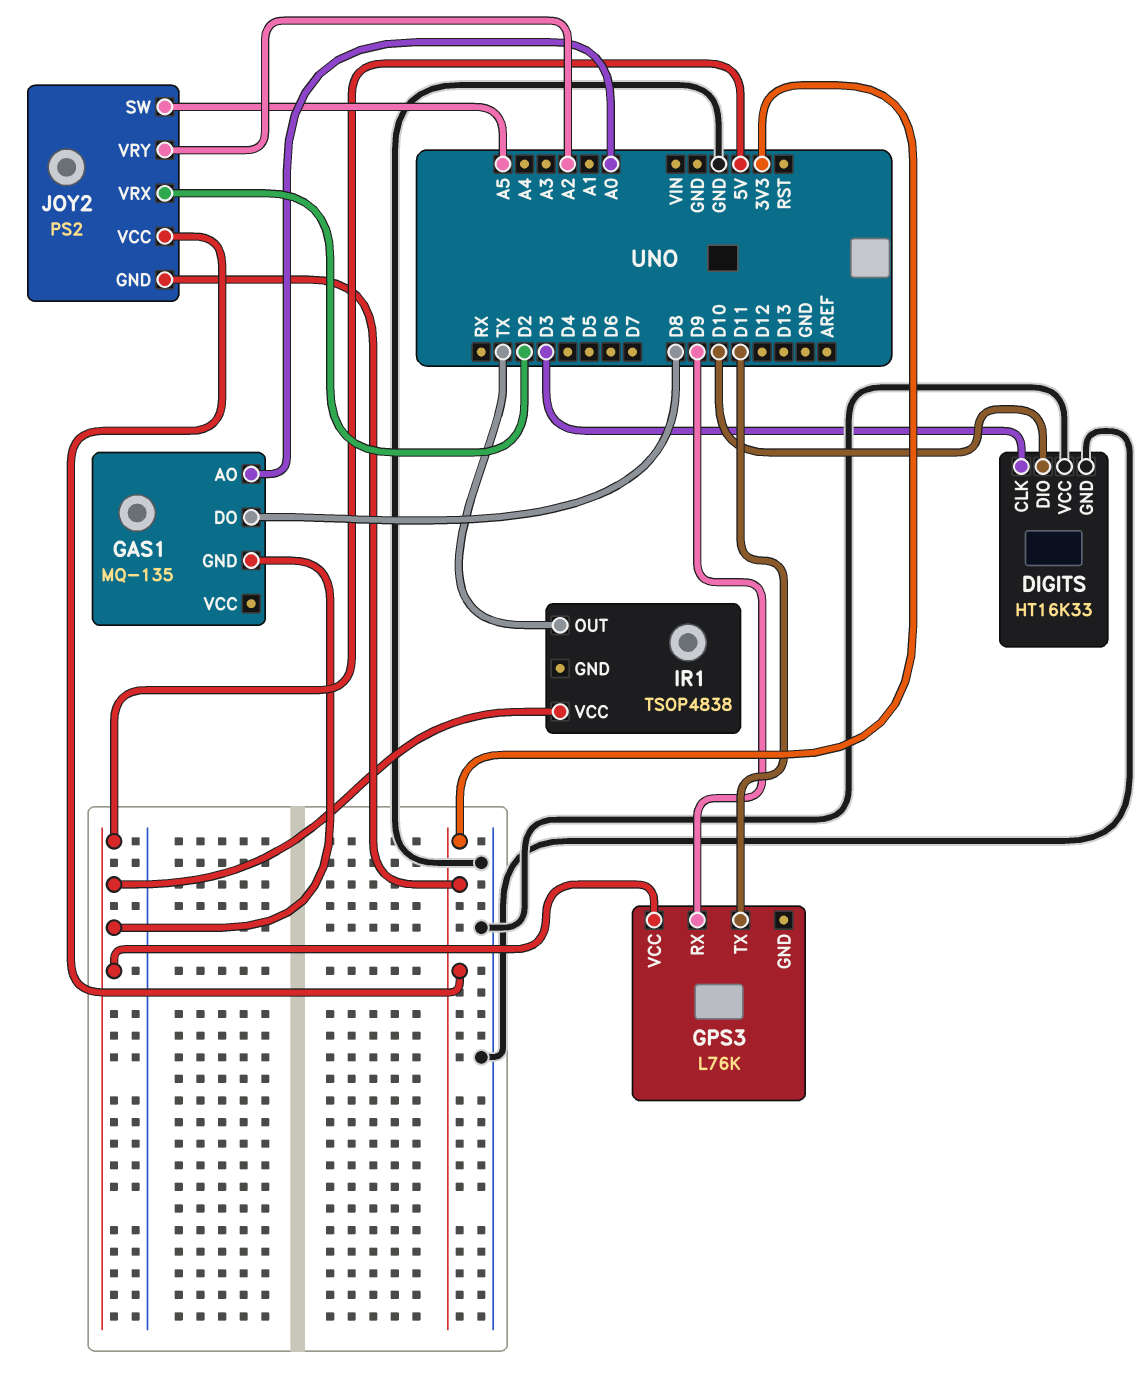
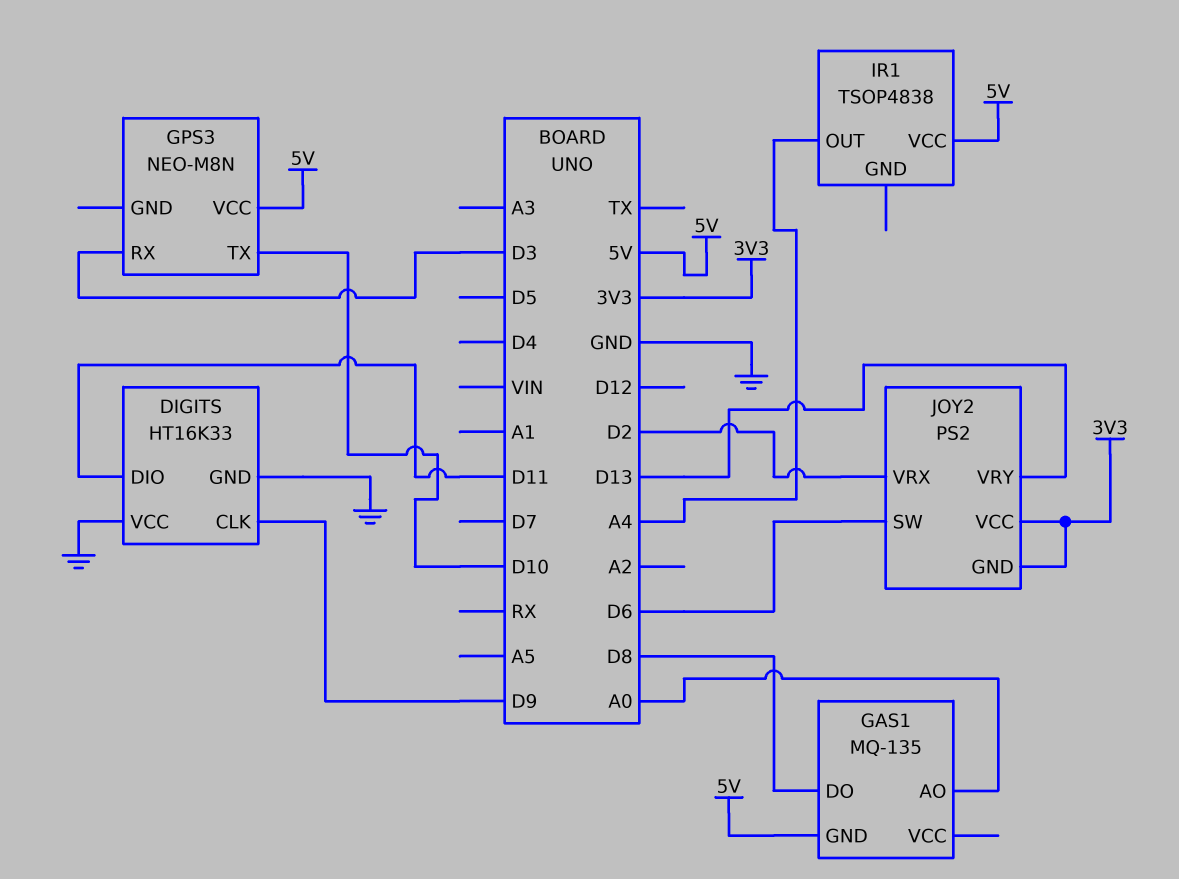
DIGITS pin CLK: D3 -> D9
DIGITS pin DIO: D10 -> D11
GPS3: L76K -> NEO-M8N
GPS3 pin RX: D9 -> D3
GPS3 pin TX: D11 -> D10
IR1 pin OUT: TX -> A4
JOY2 pin SW: A5 -> D6
JOY2 pin VRY: A2 -> D13

